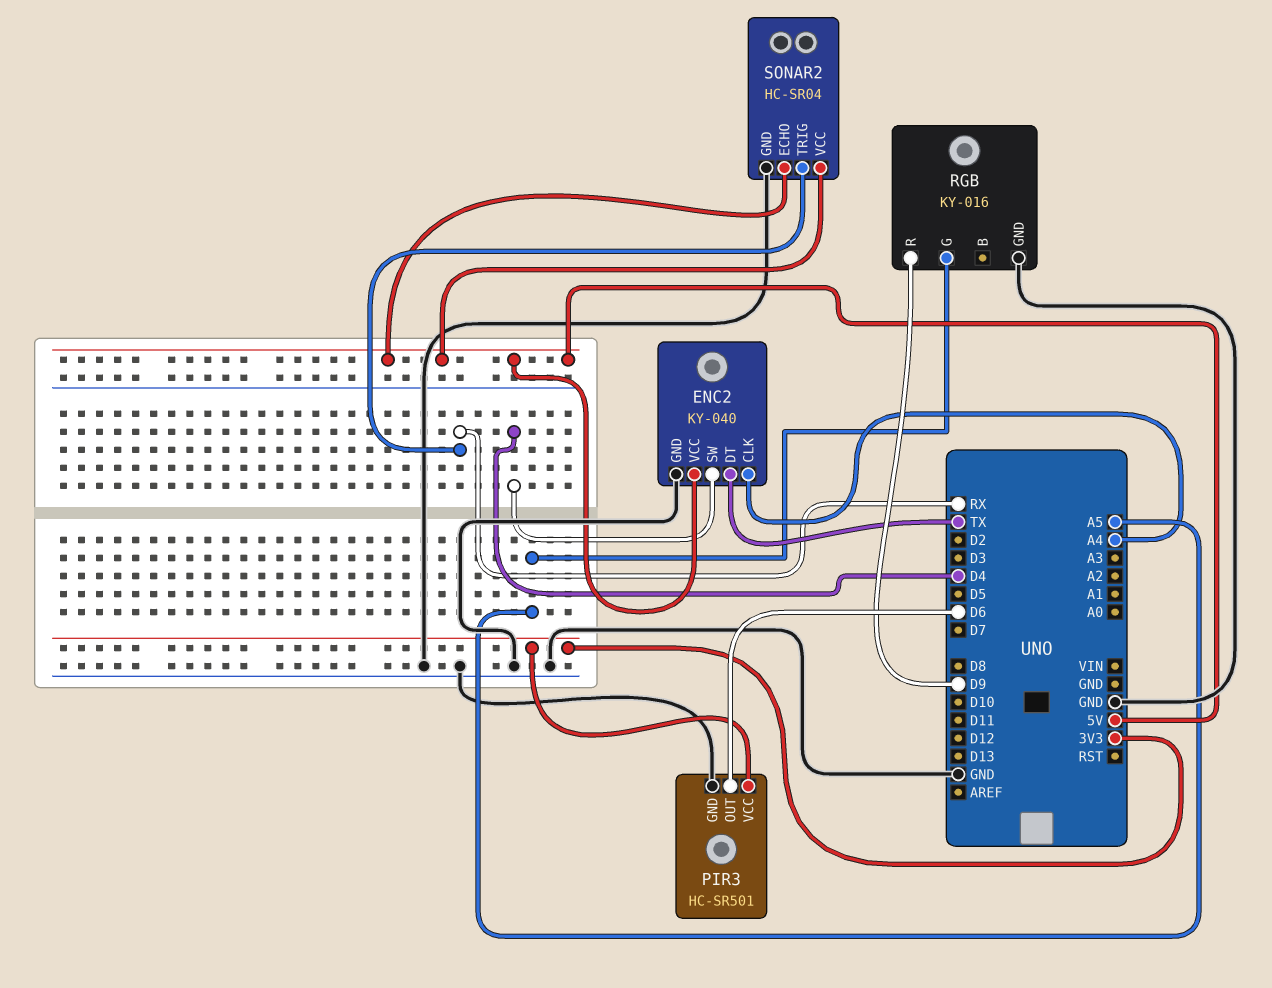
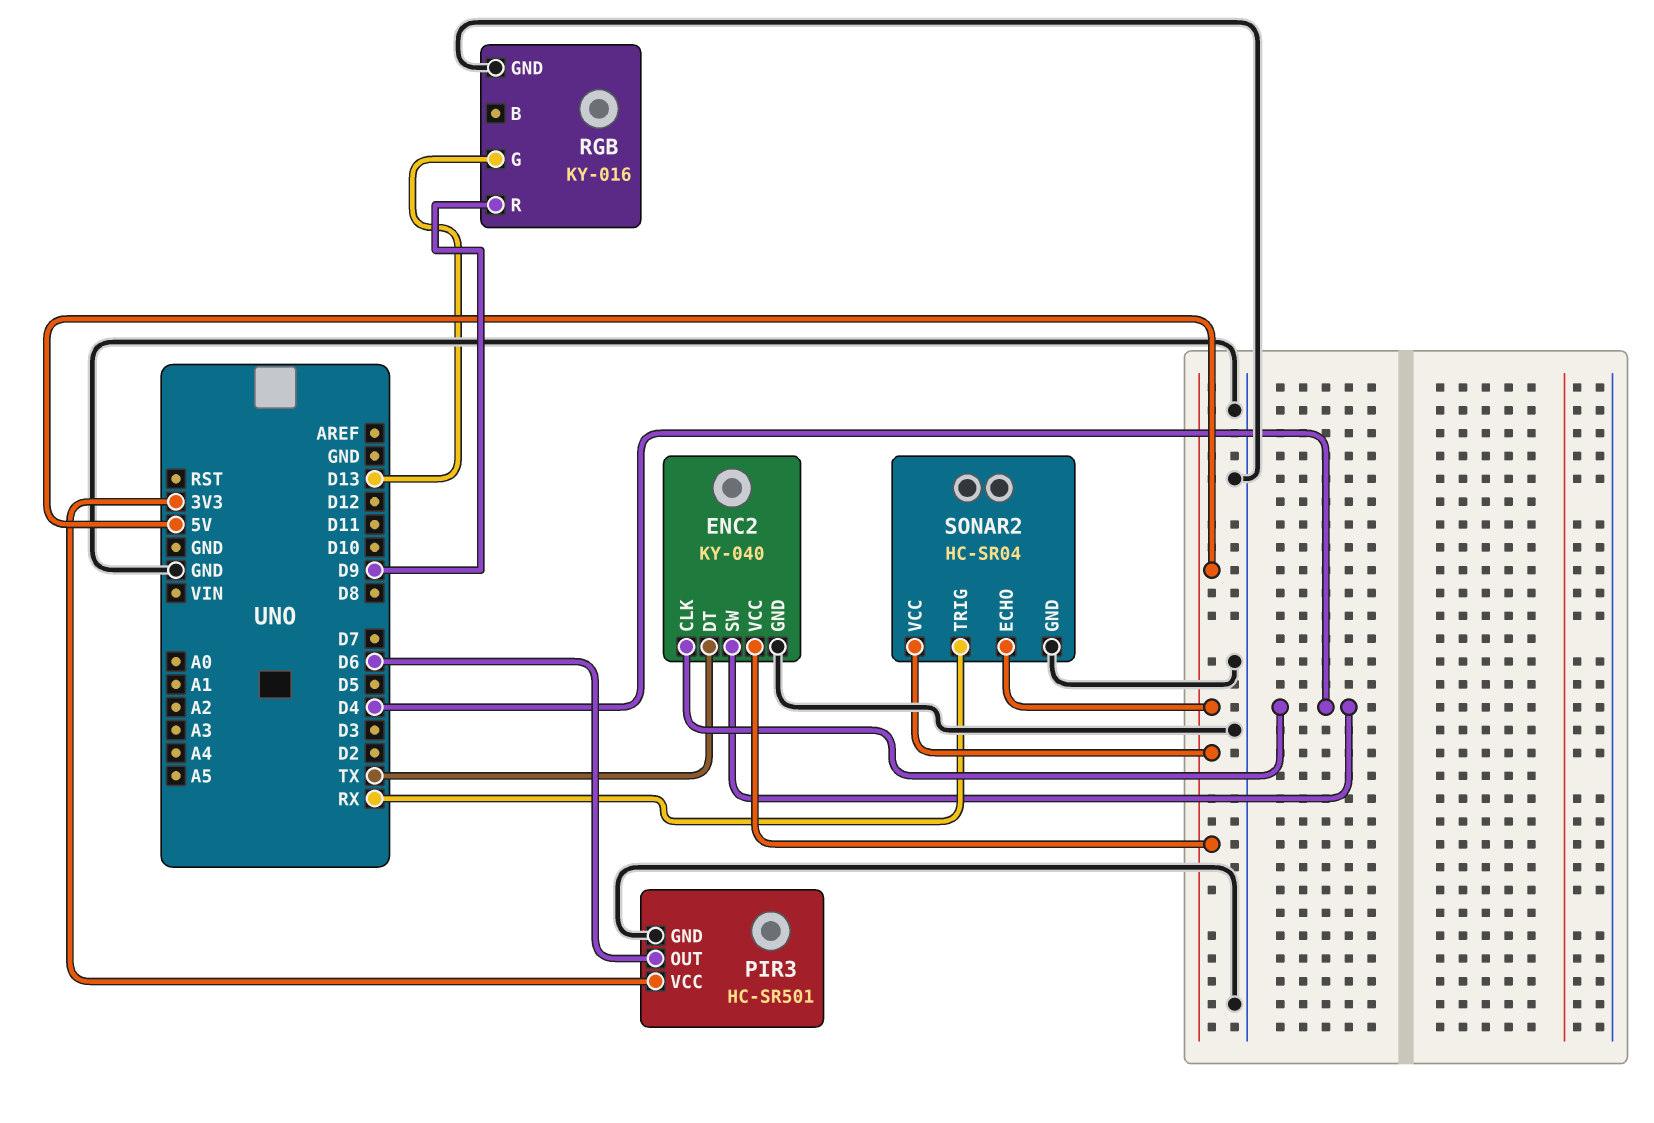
ENC2 pin CLK: A4 -> D4
RGB pin G: A5 -> D13

